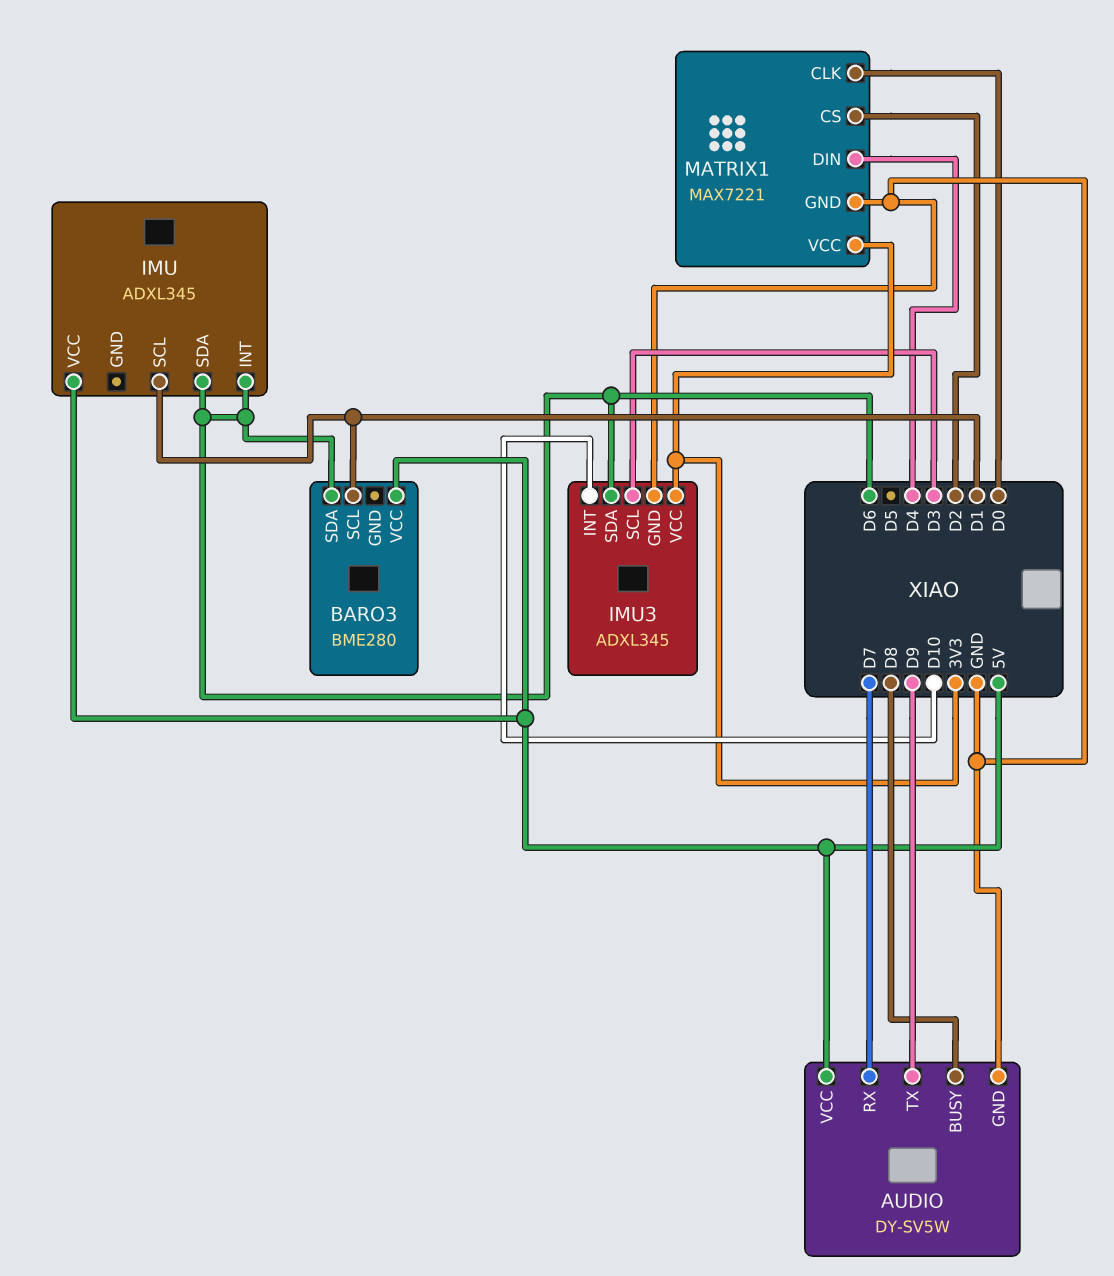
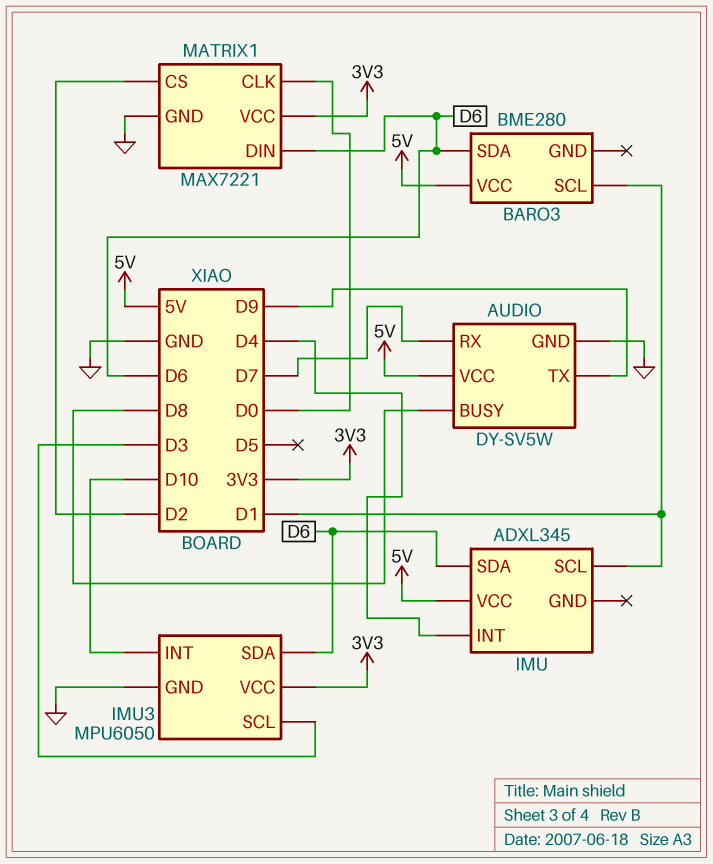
IMU pin INT: D6 -> D4
IMU3: ADXL345 -> MPU6050
MATRIX1 pin DIN: D4 -> D6

